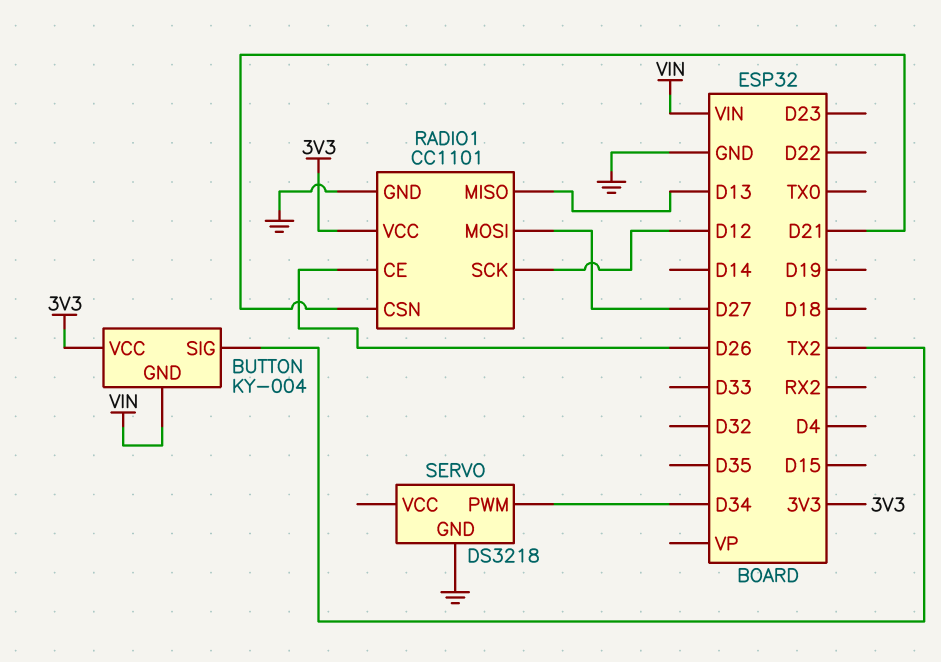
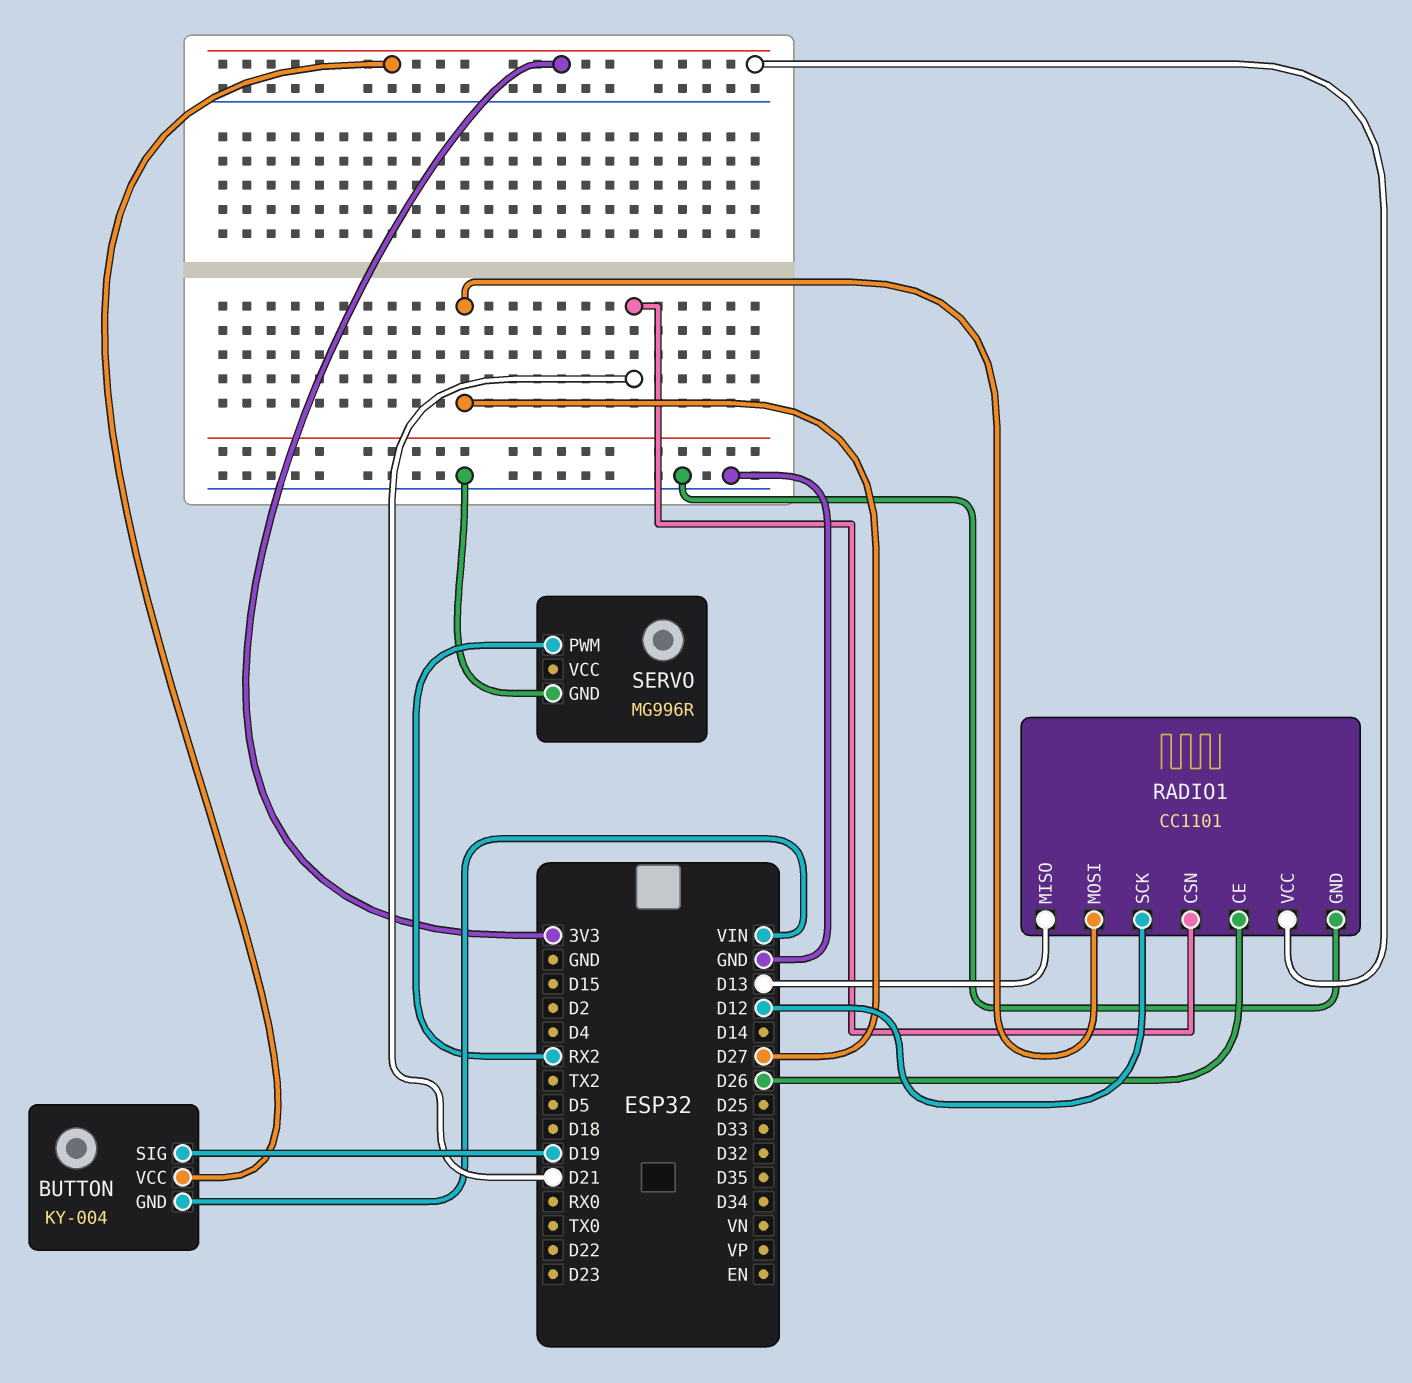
BUTTON pin SIG: TX2 -> D19
SERVO: DS3218 -> MG996R
SERVO pin PWM: D34 -> RX2

